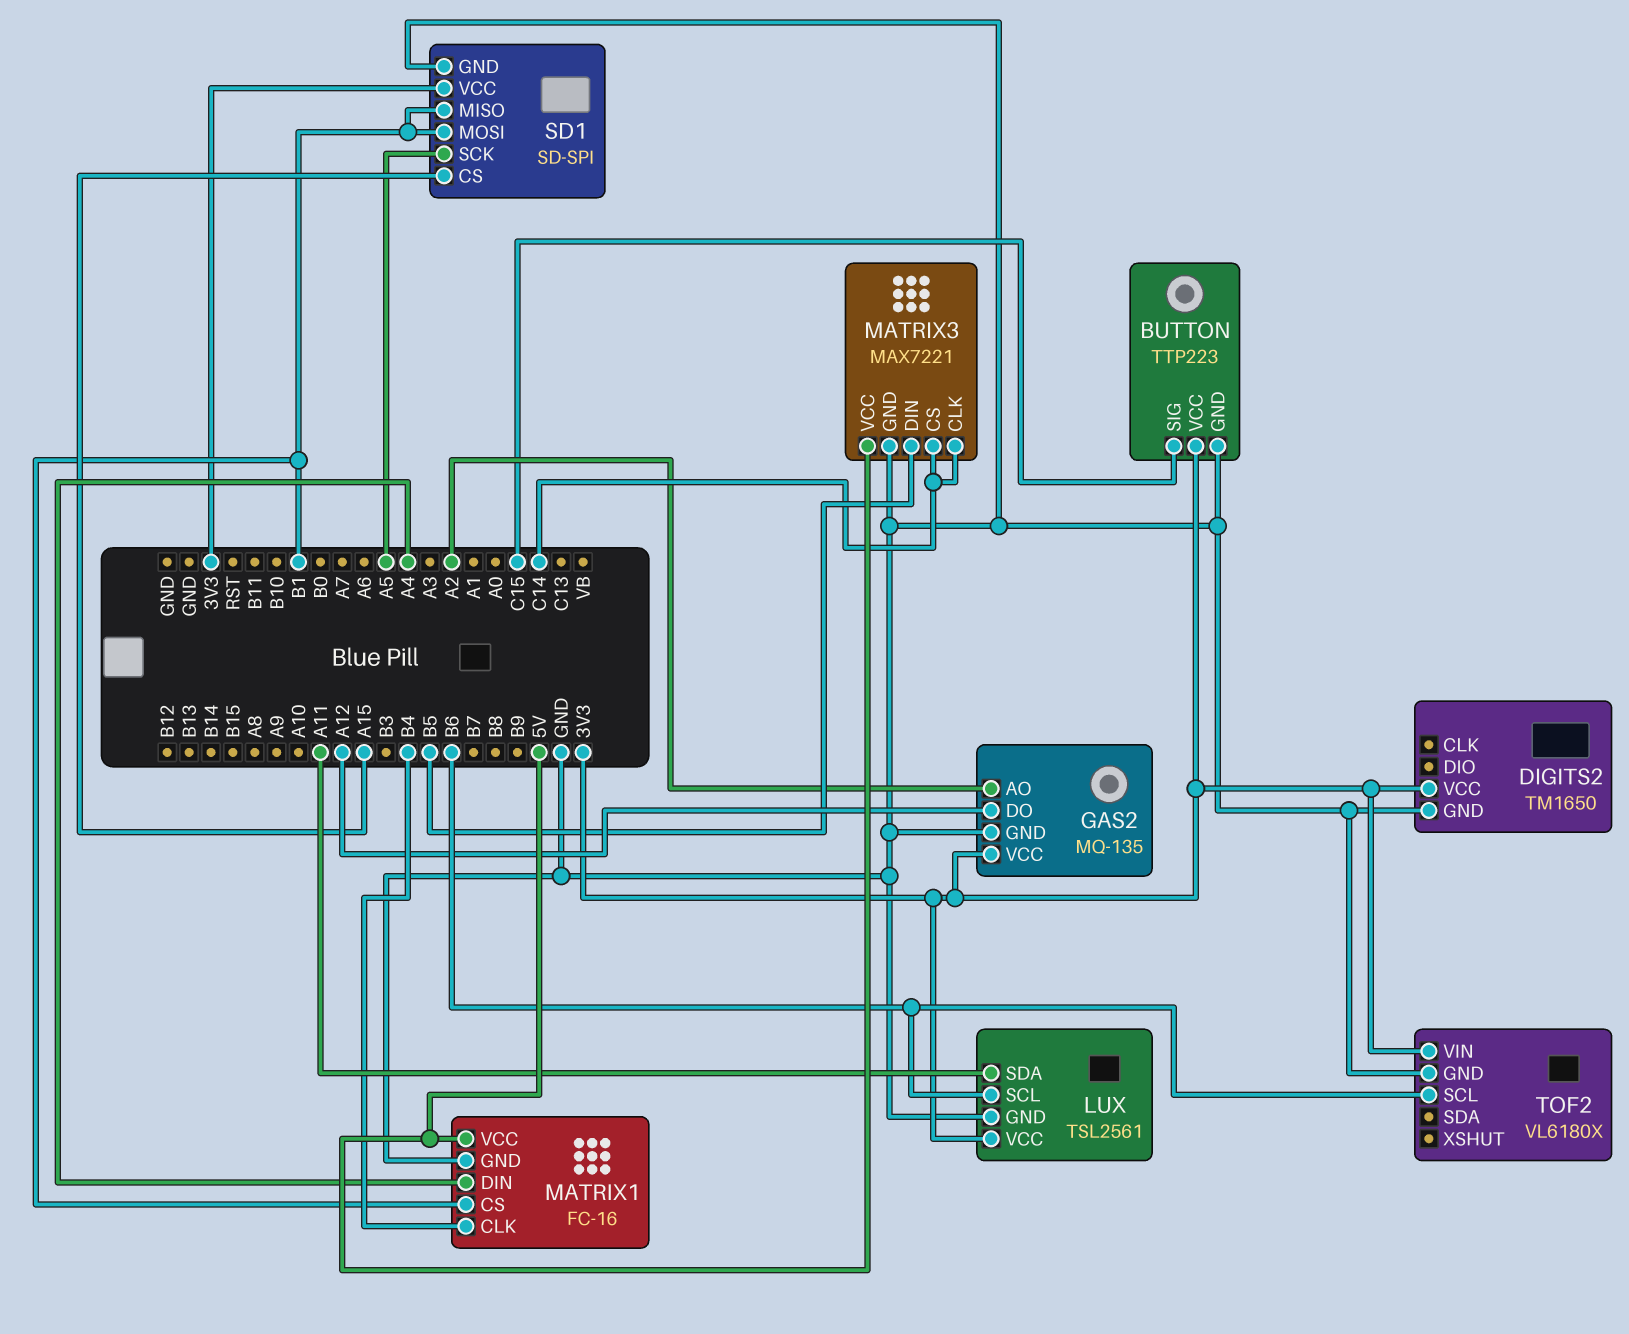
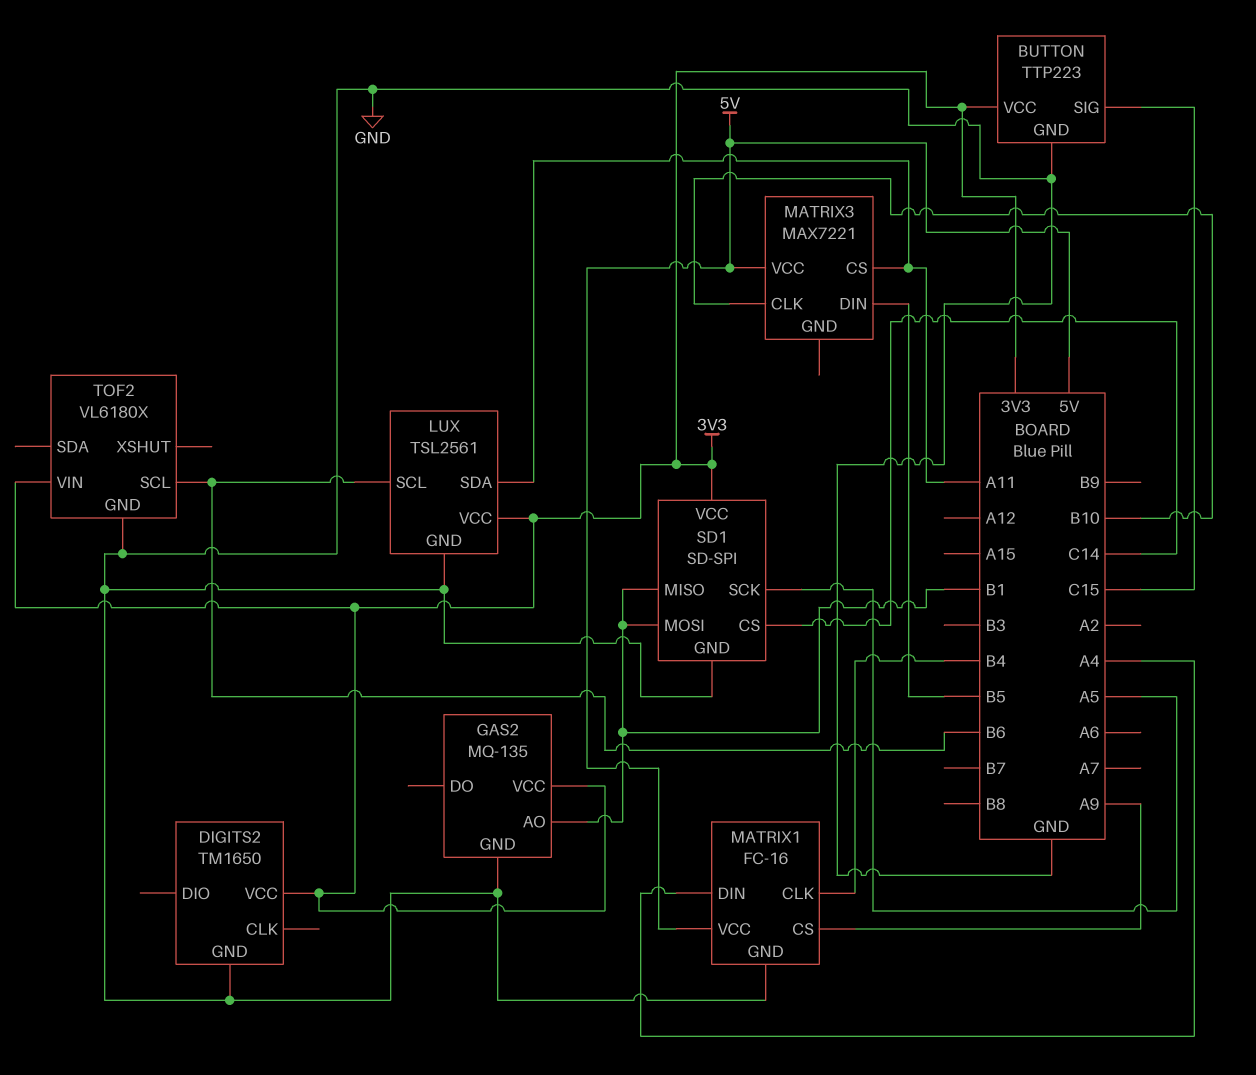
GAS2 pin AO: A2 -> B1
GAS2 pin DO: A12 -> none
MATRIX1 pin CS: B1 -> A9
MATRIX3 pin CLK: C14 -> B10
MATRIX3 pin CS: C14 -> A11
MATRIX3 pin GND: GND -> none
SD1 pin CS: A15 -> C14

